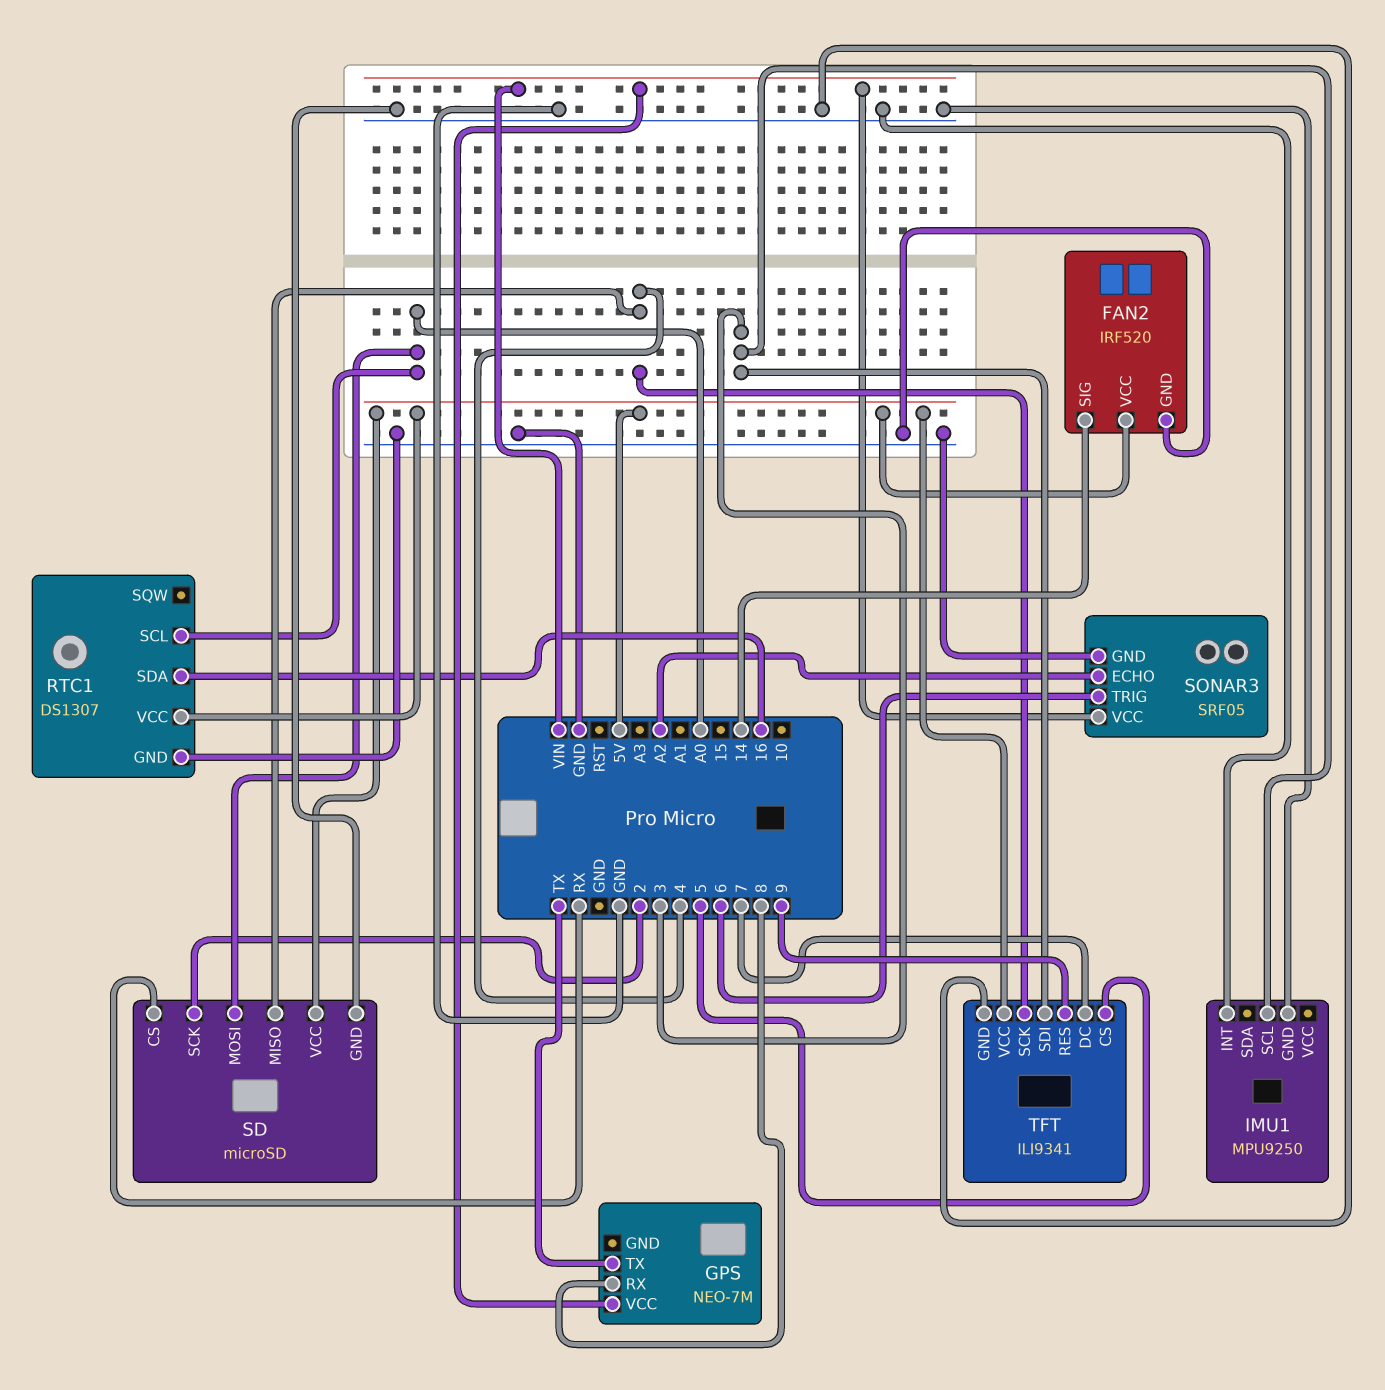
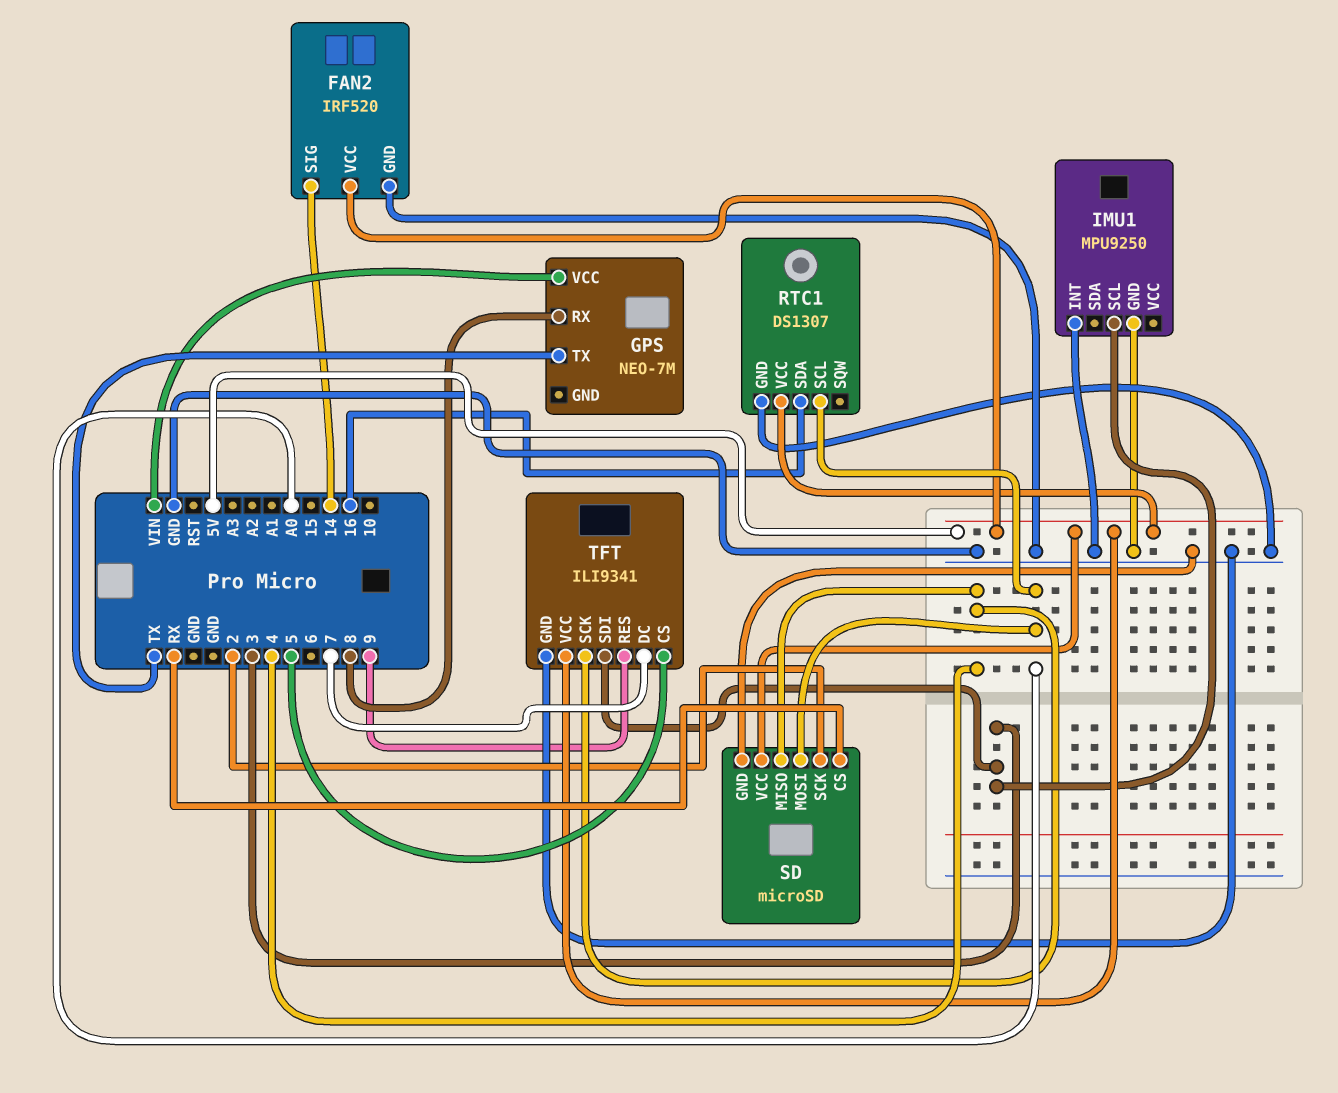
SONAR3: SRF05 -> none
SONAR3 pin ECHO: A2 -> none
SONAR3 pin GND: GND -> none
SONAR3 pin TRIG: 6 -> none
SONAR3 pin VCC: VIN -> none

